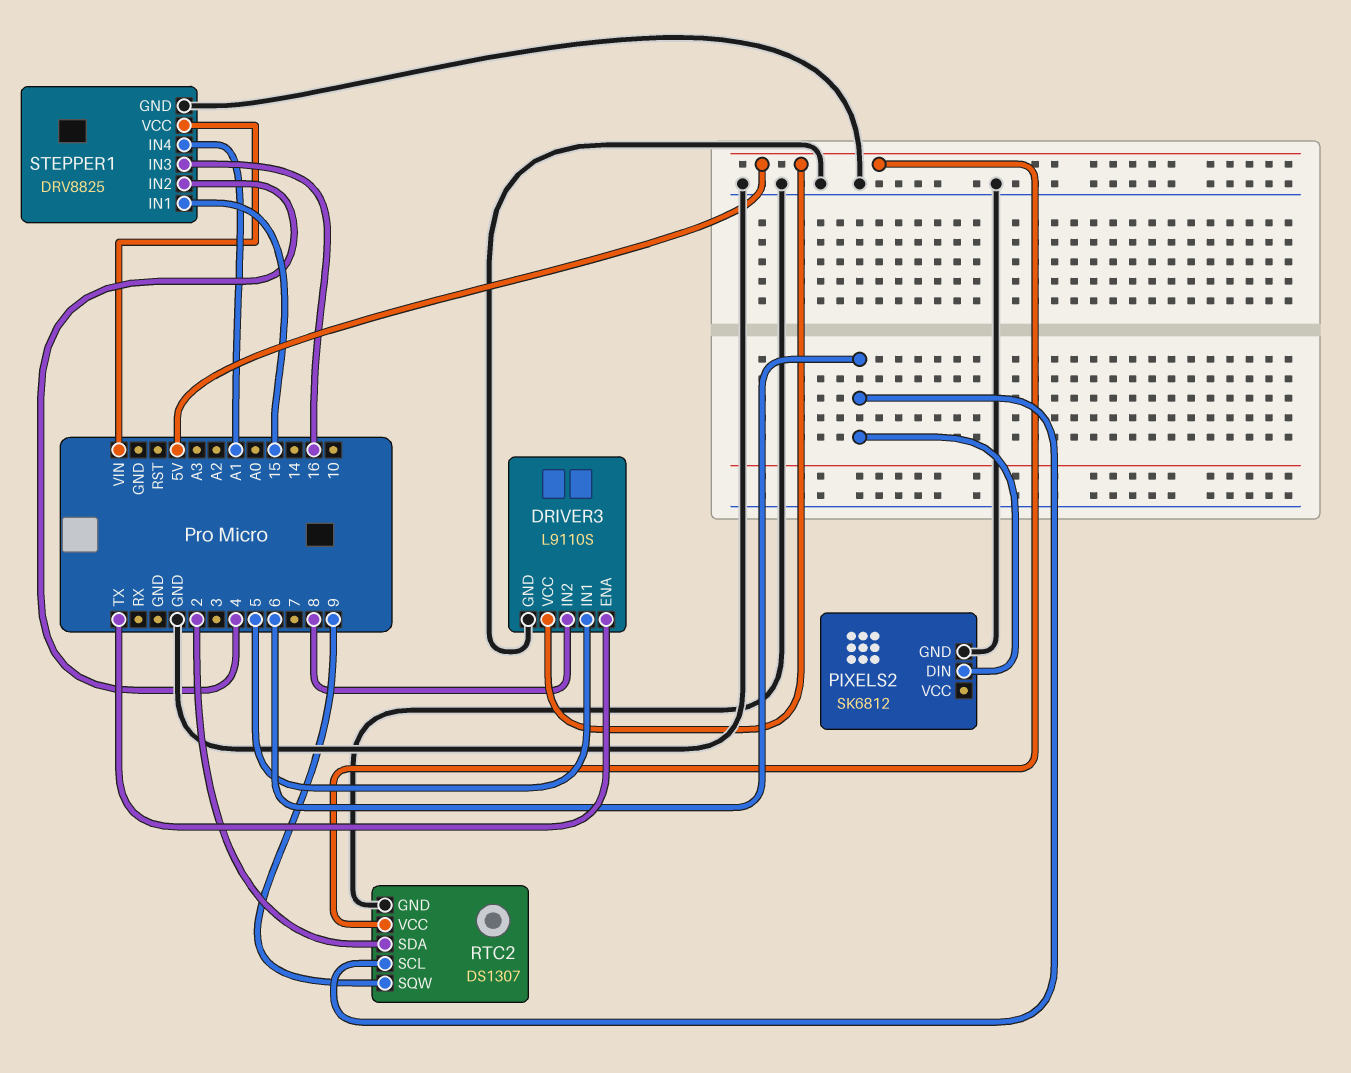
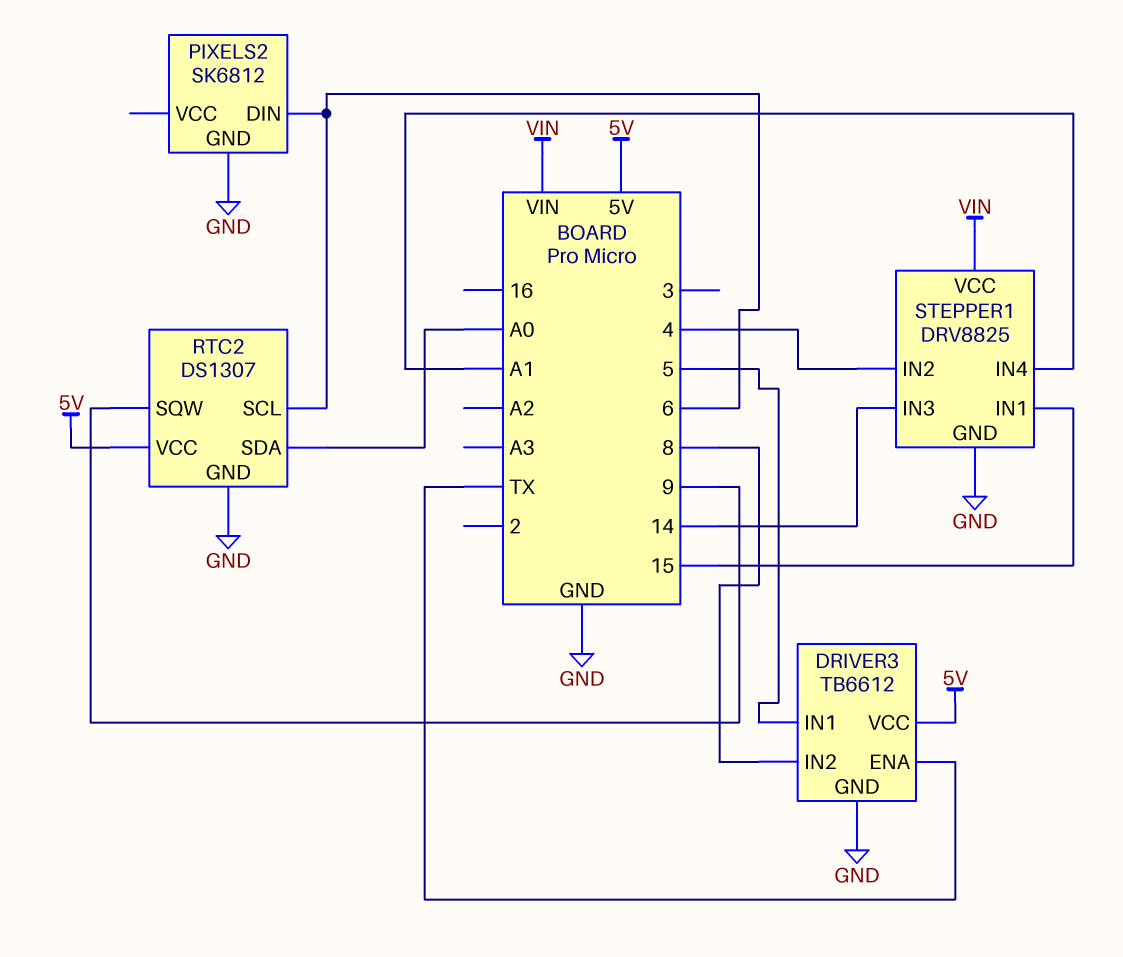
DRIVER3: L9110S -> TB6612
RTC2 pin SDA: 2 -> A0
STEPPER1 pin IN3: 16 -> 14

